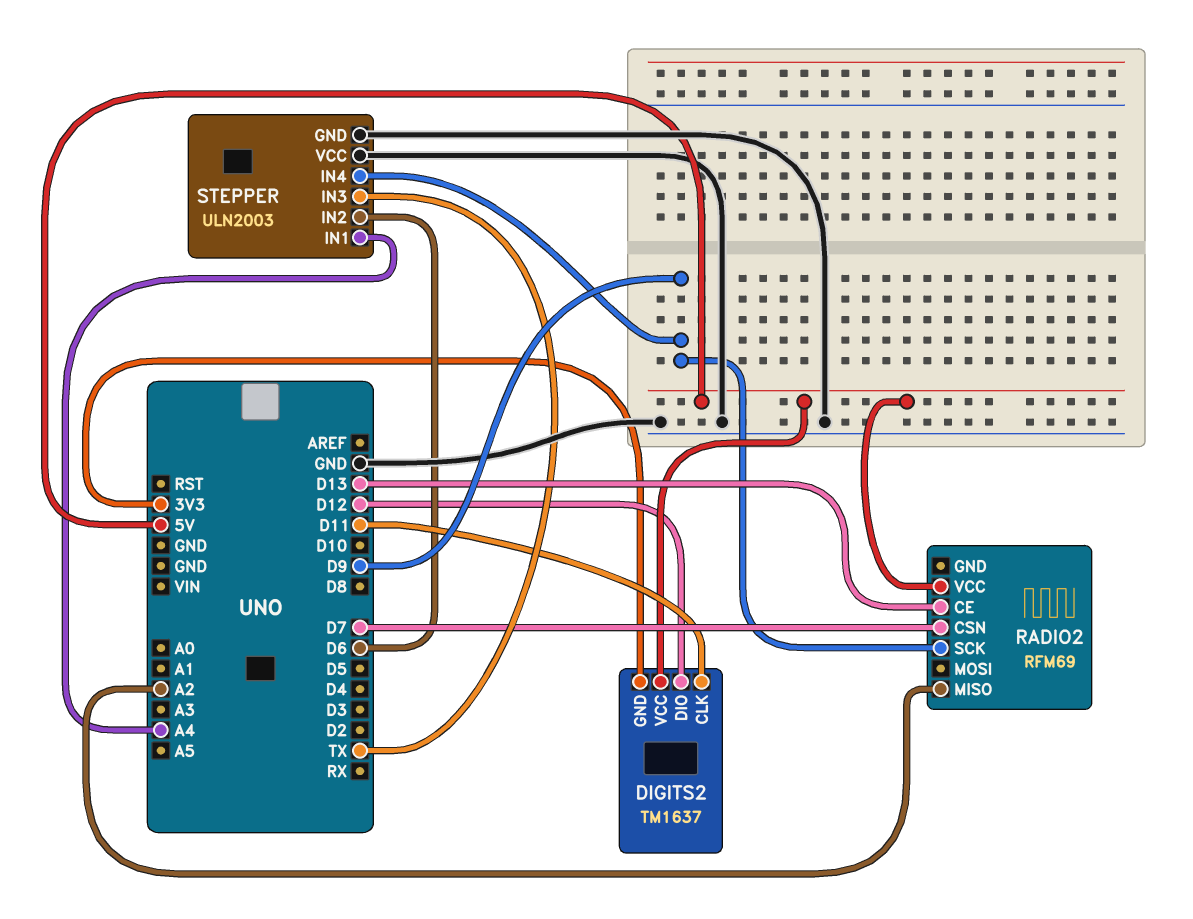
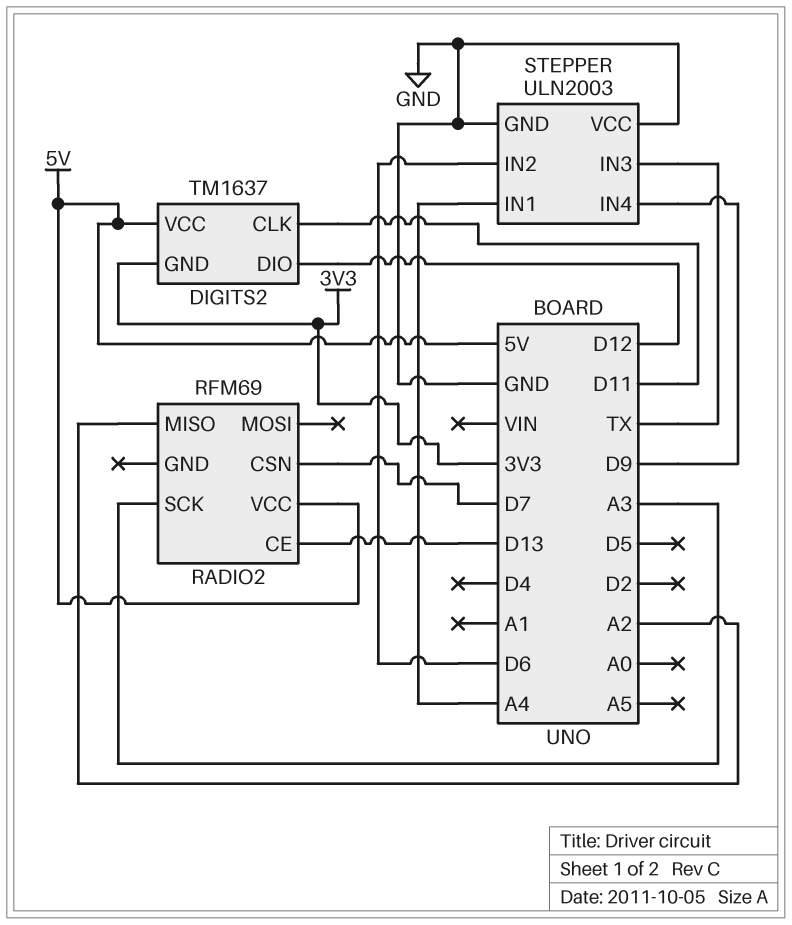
RADIO2 pin SCK: D9 -> A3

